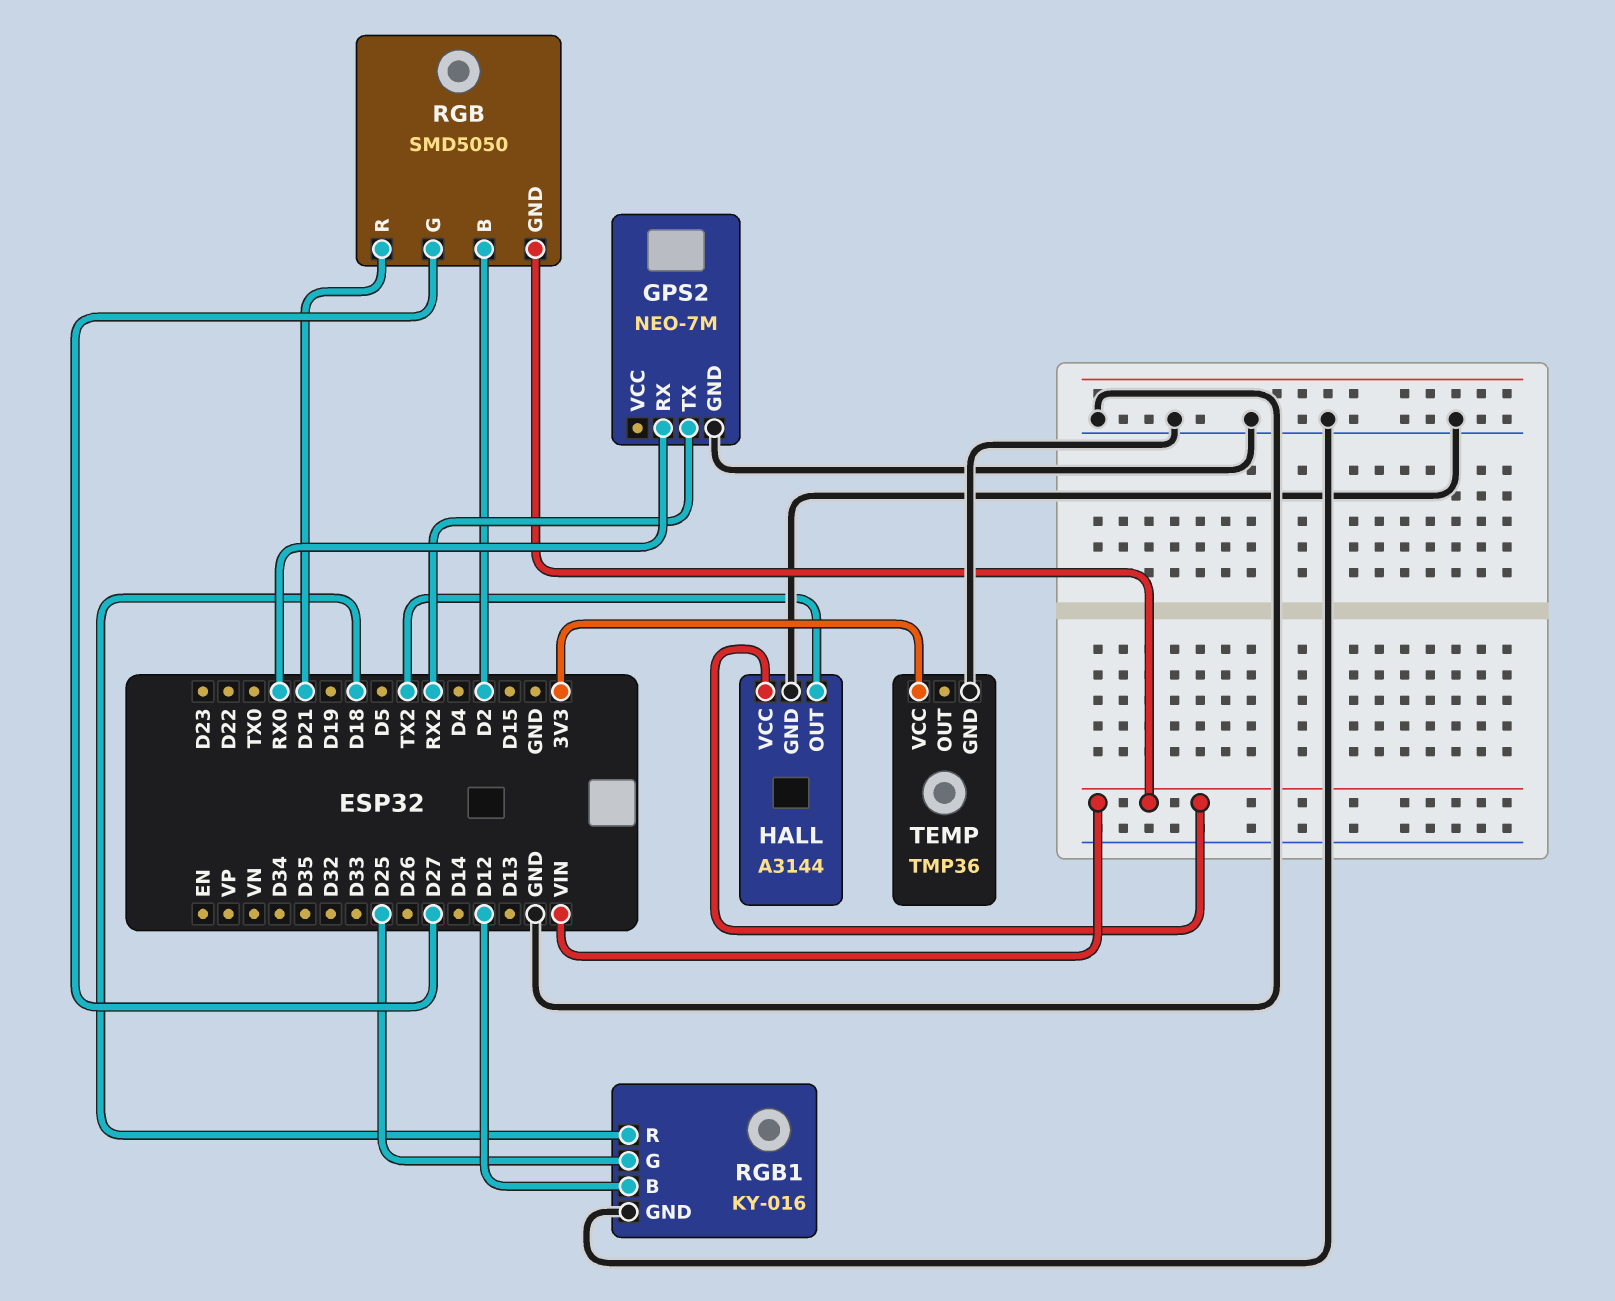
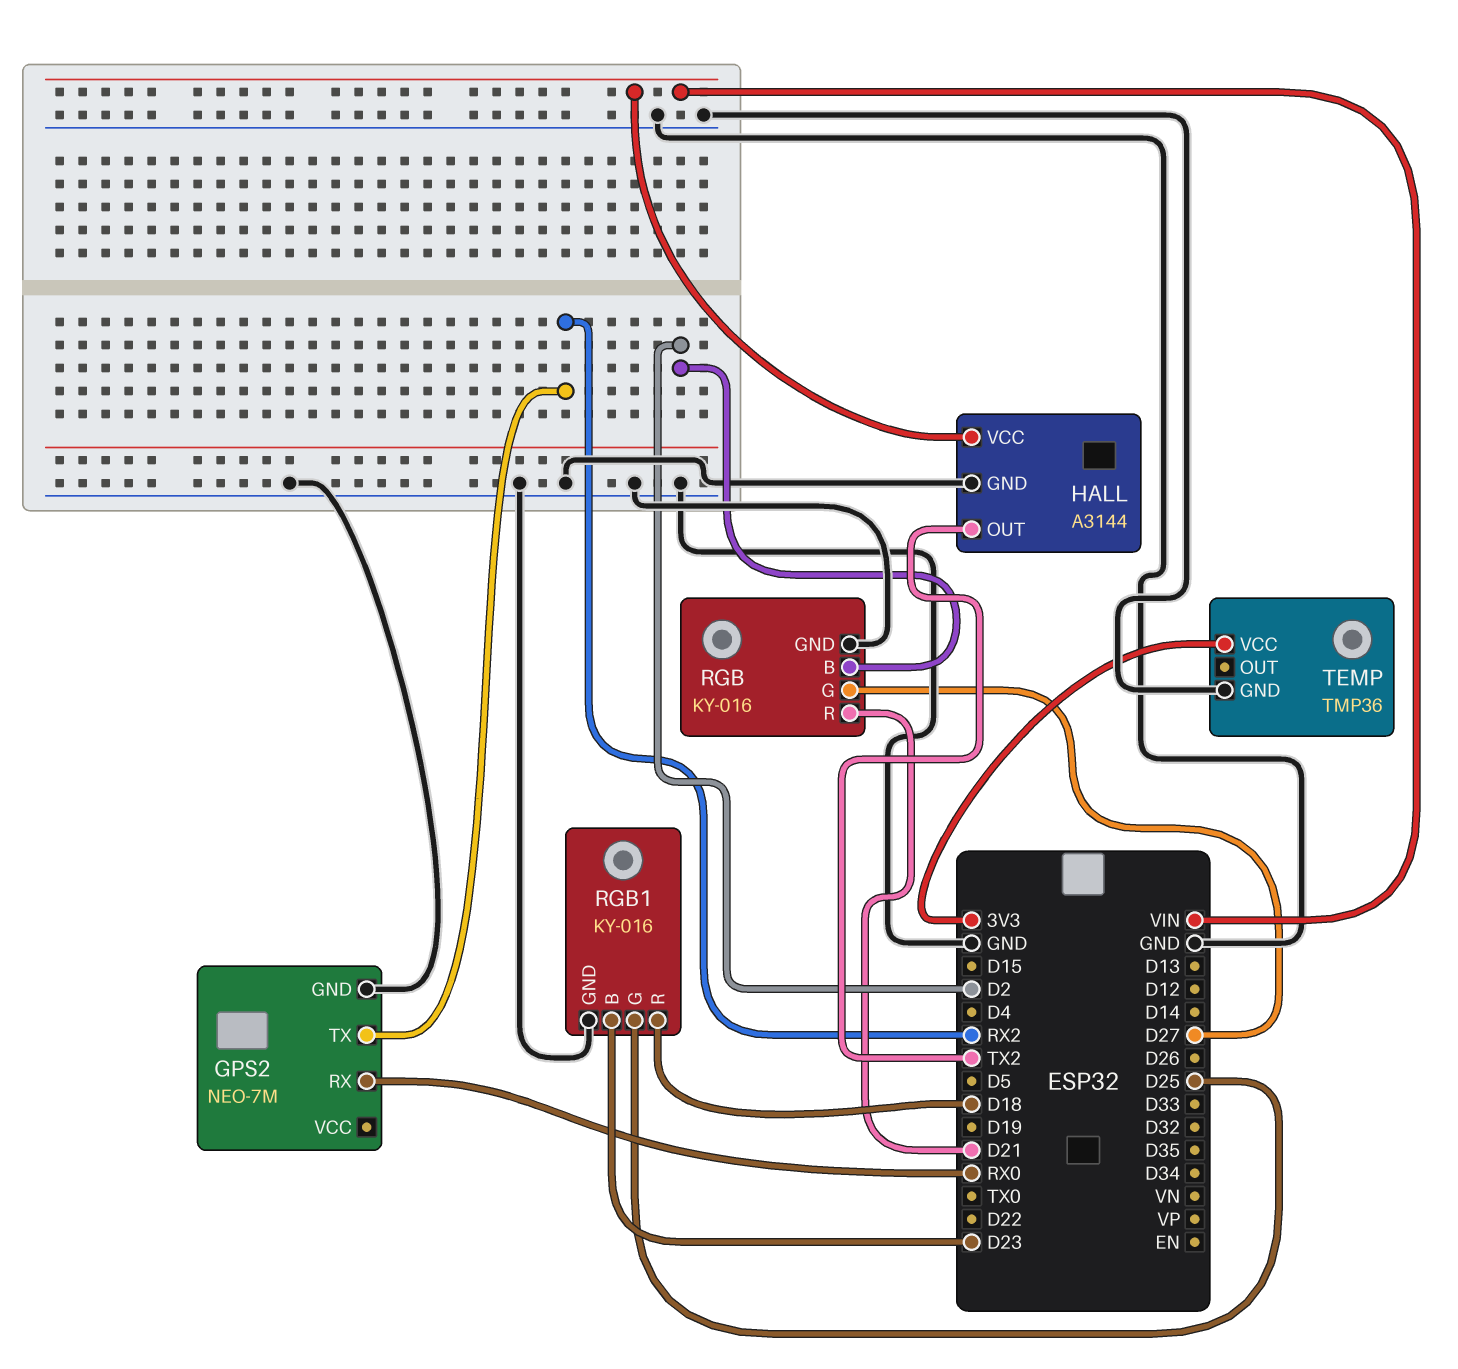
RGB: SMD5050 -> KY-016
RGB pin GND: VIN -> GND
RGB1 pin B: D12 -> D23

